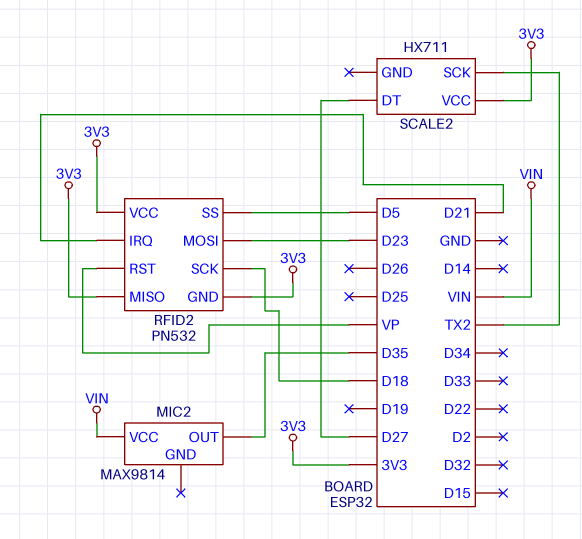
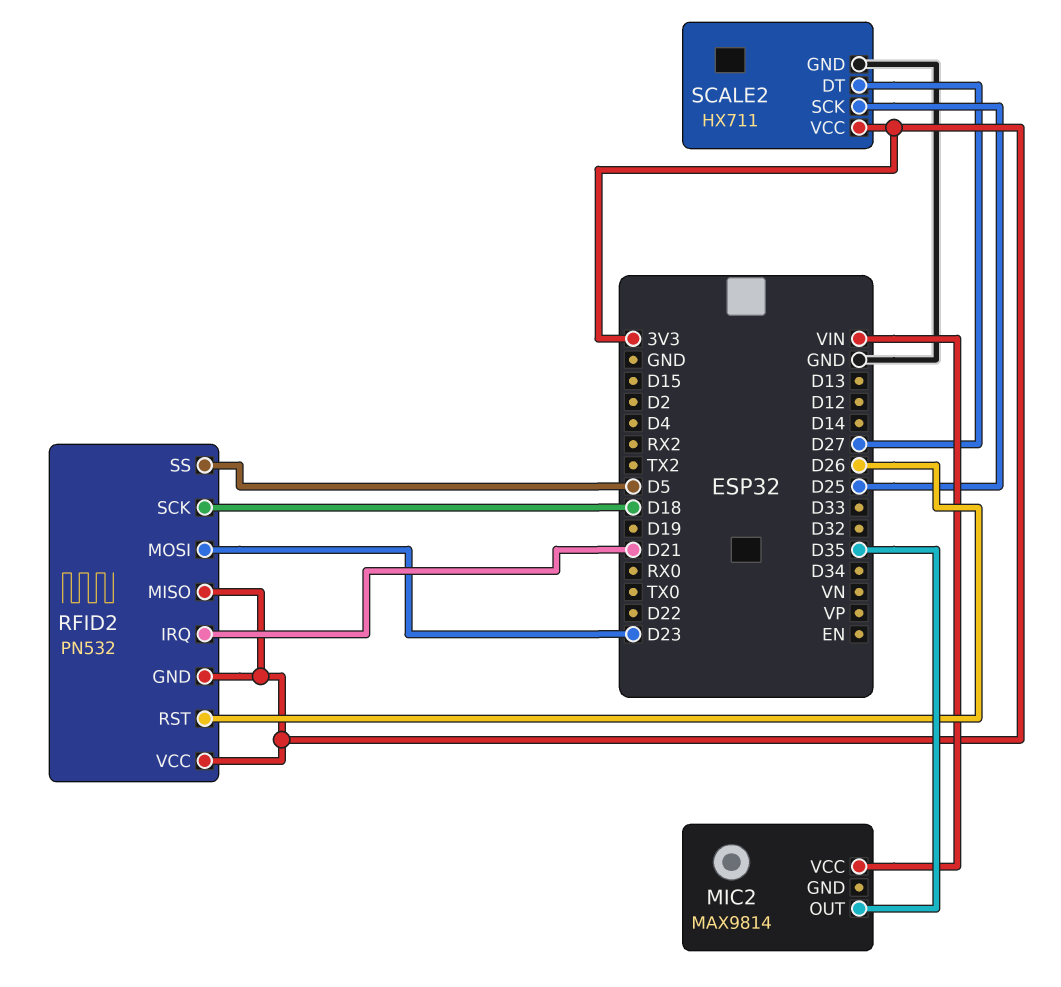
RFID2 pin RST: VP -> D26
SCALE2 pin GND: none -> GND
SCALE2 pin SCK: TX2 -> D25

